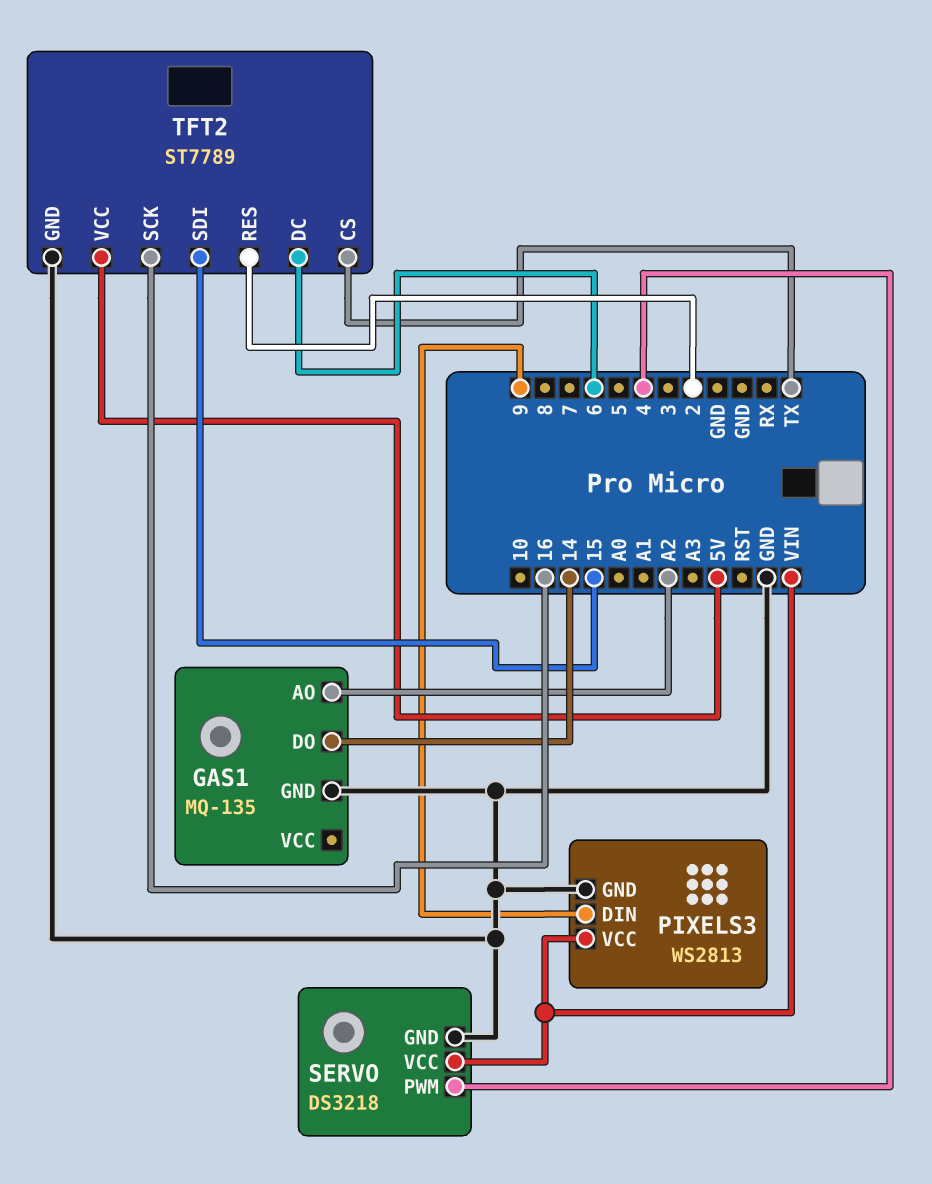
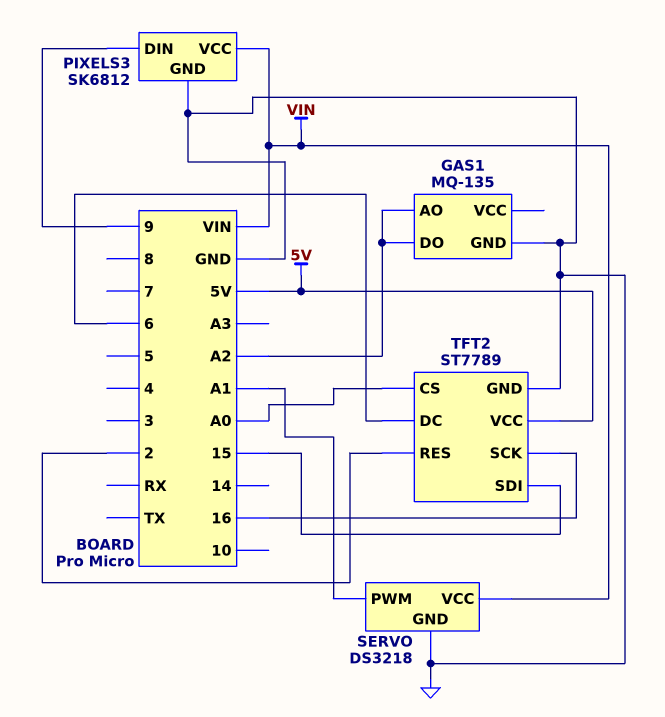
GAS1 pin DO: 14 -> A2
PIXELS3: WS2813 -> SK6812
SERVO pin PWM: 4 -> A1
TFT2 pin CS: TX -> A0

